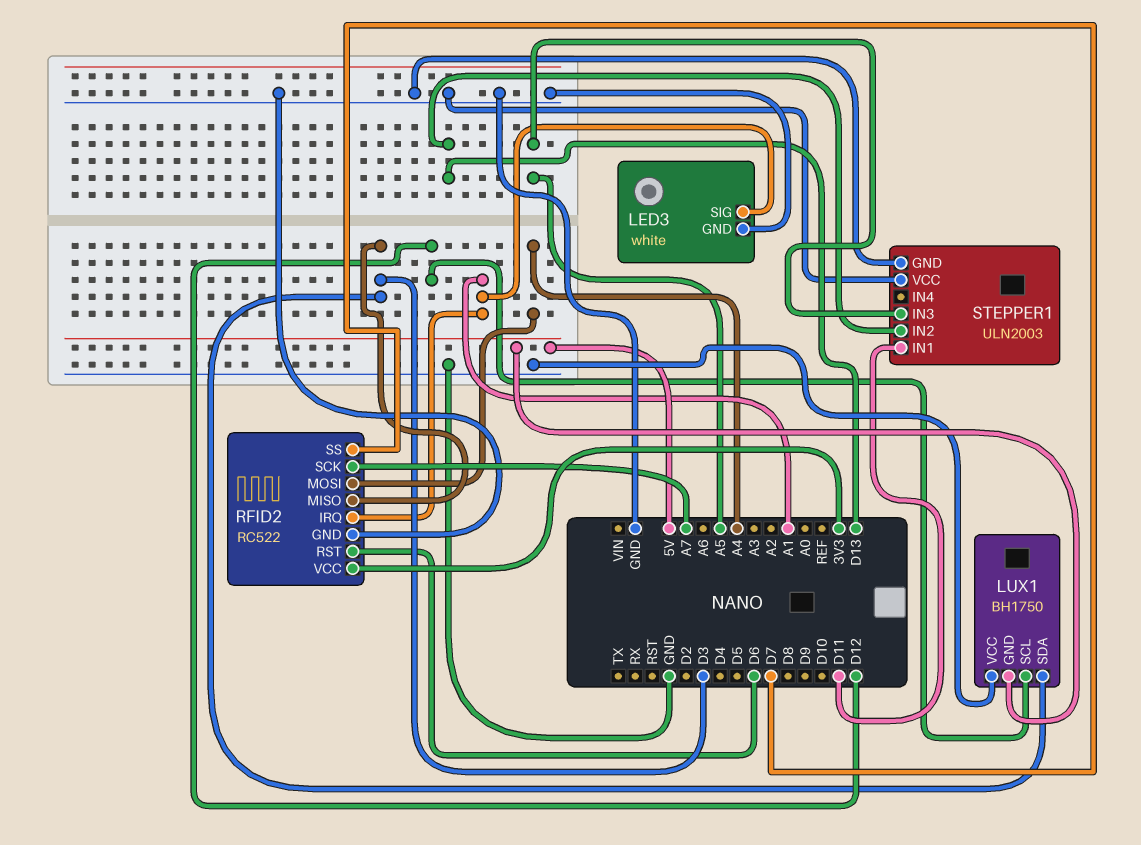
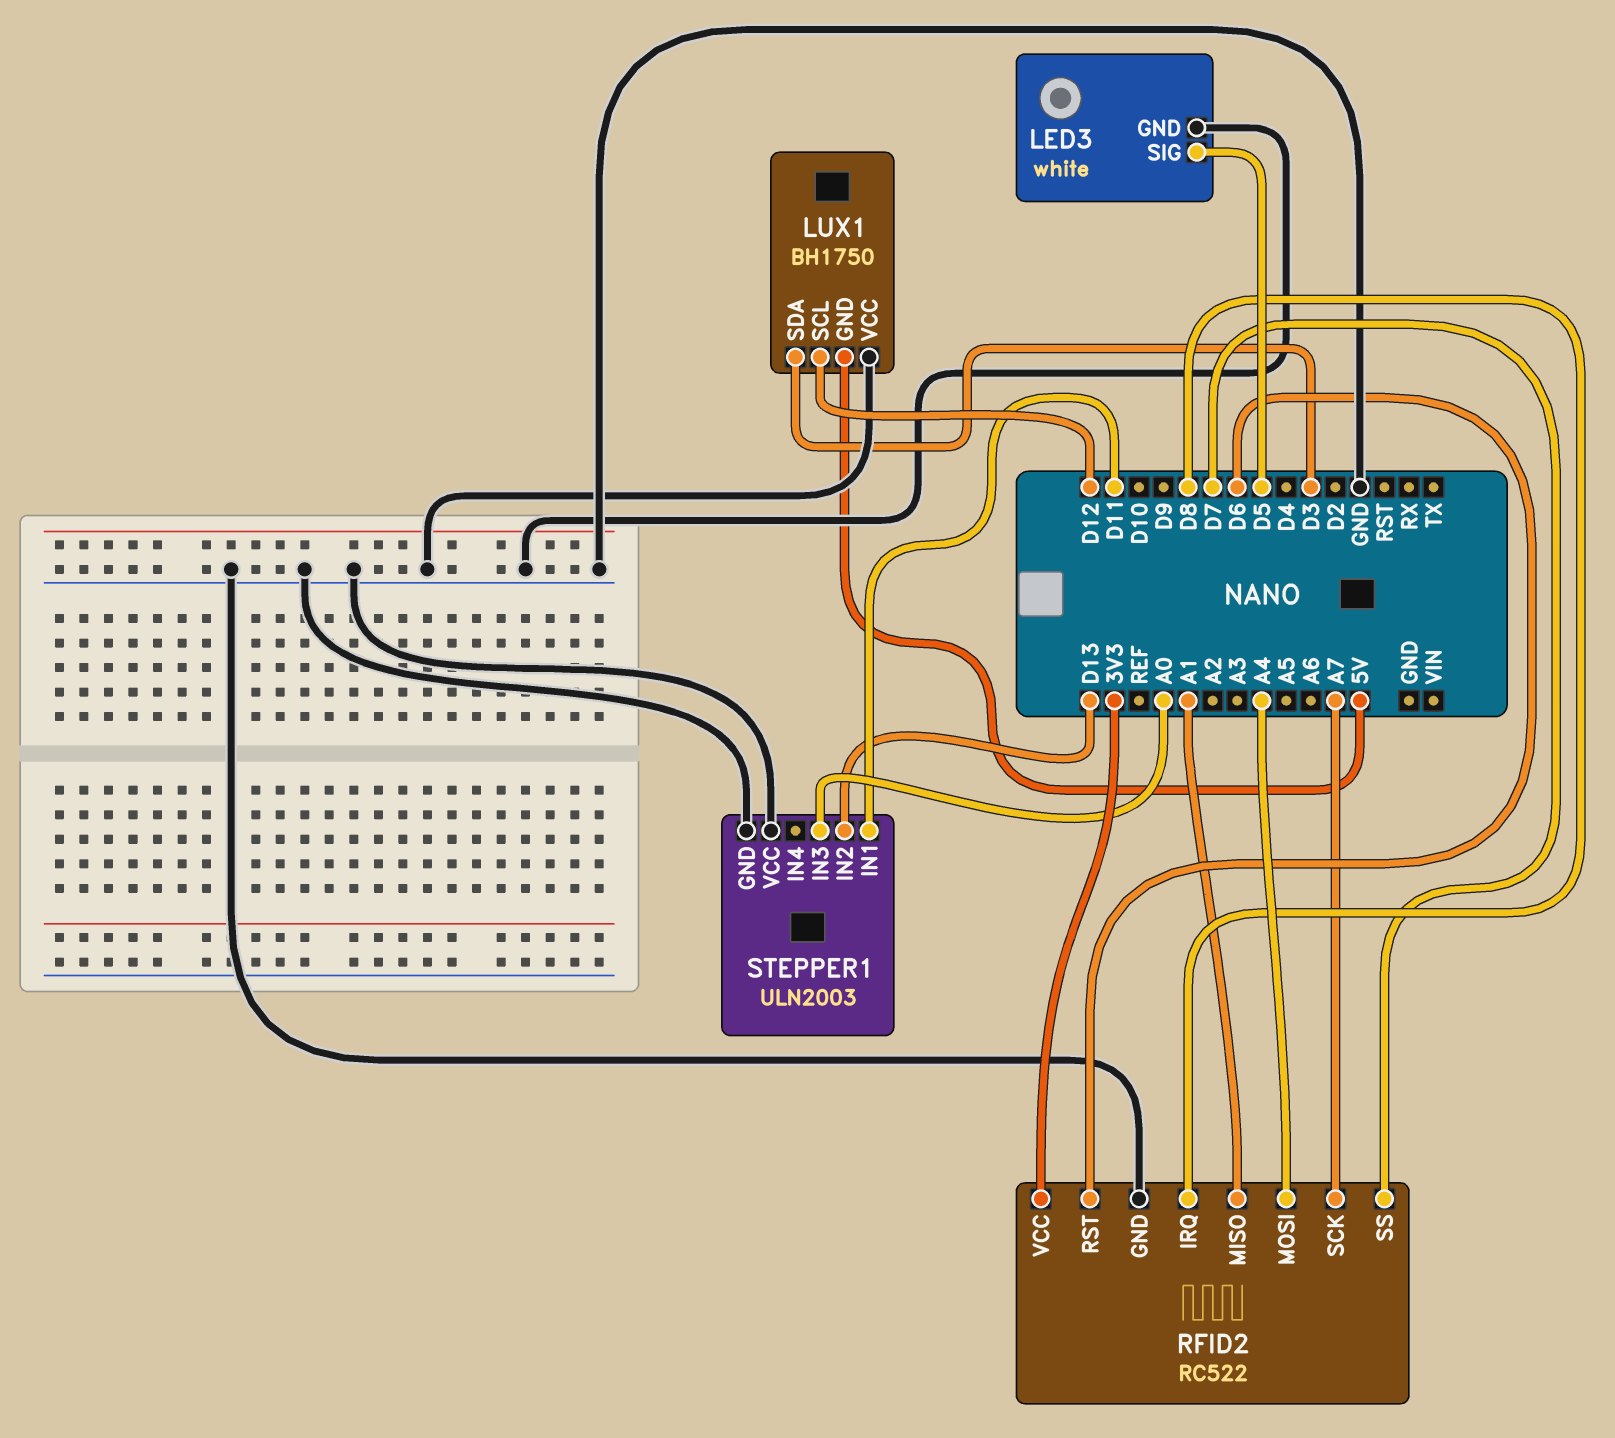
LED3 pin SIG: A1 -> D5
RFID2 pin IRQ: A1 -> D8
RFID2 pin MISO: D3 -> A1
STEPPER1 pin IN3: A5 -> A0

